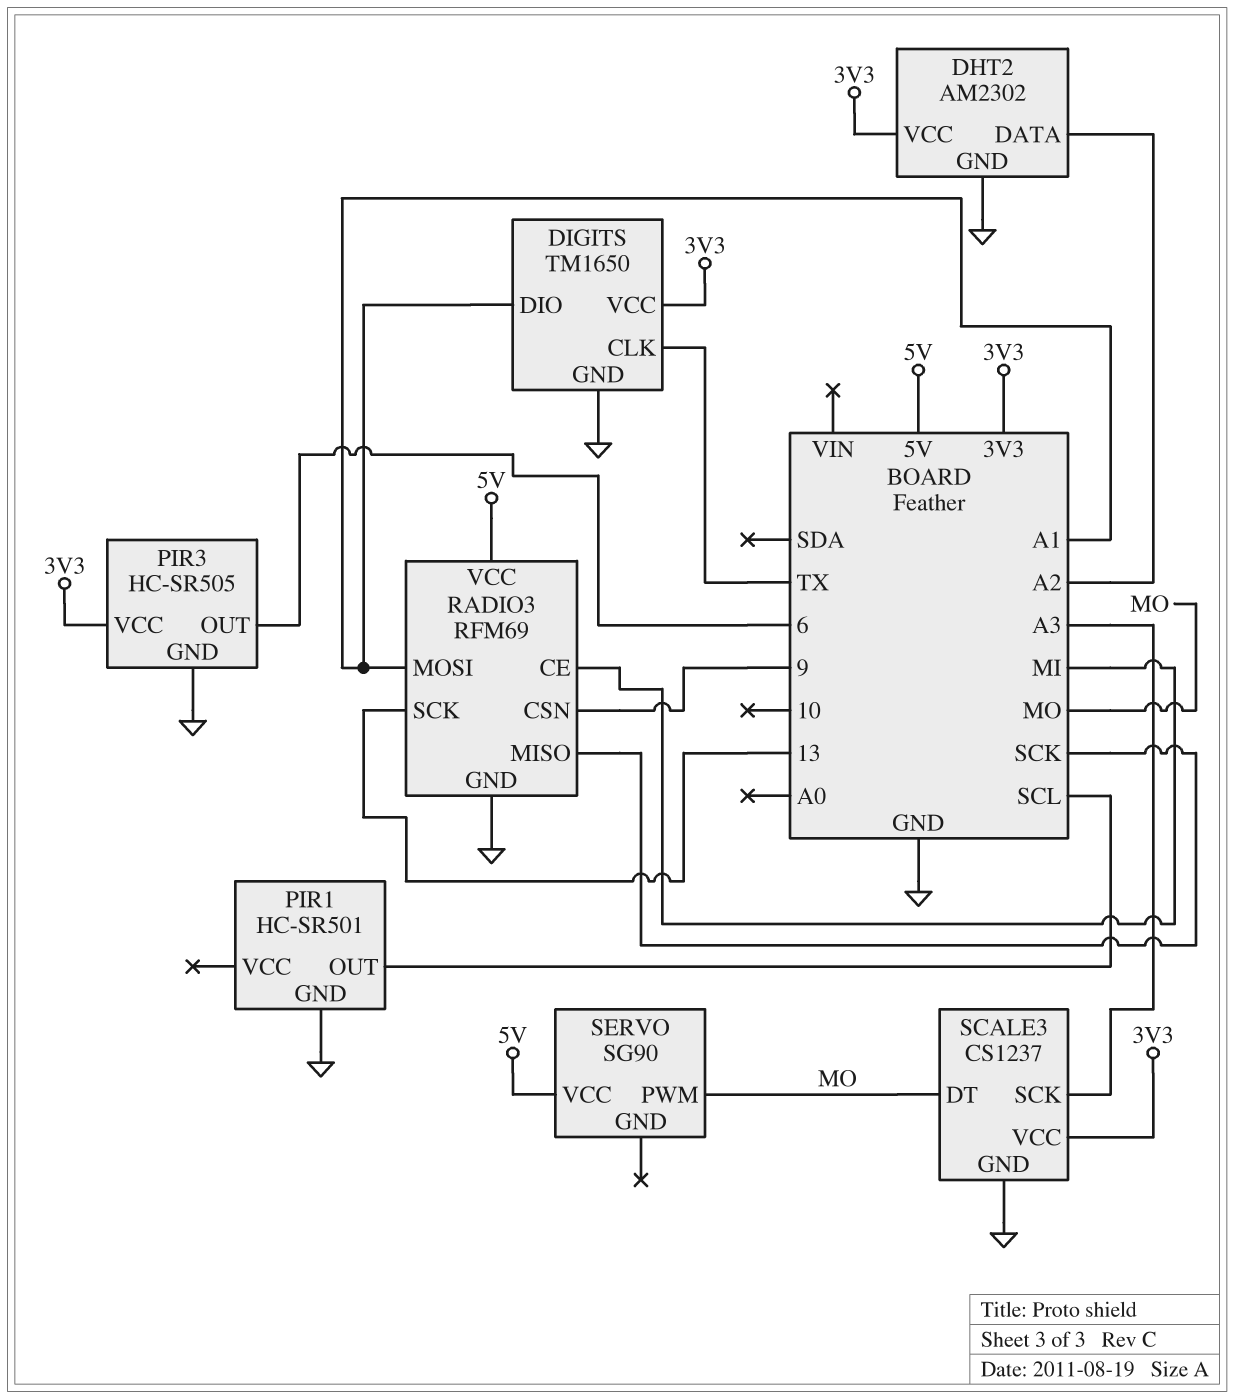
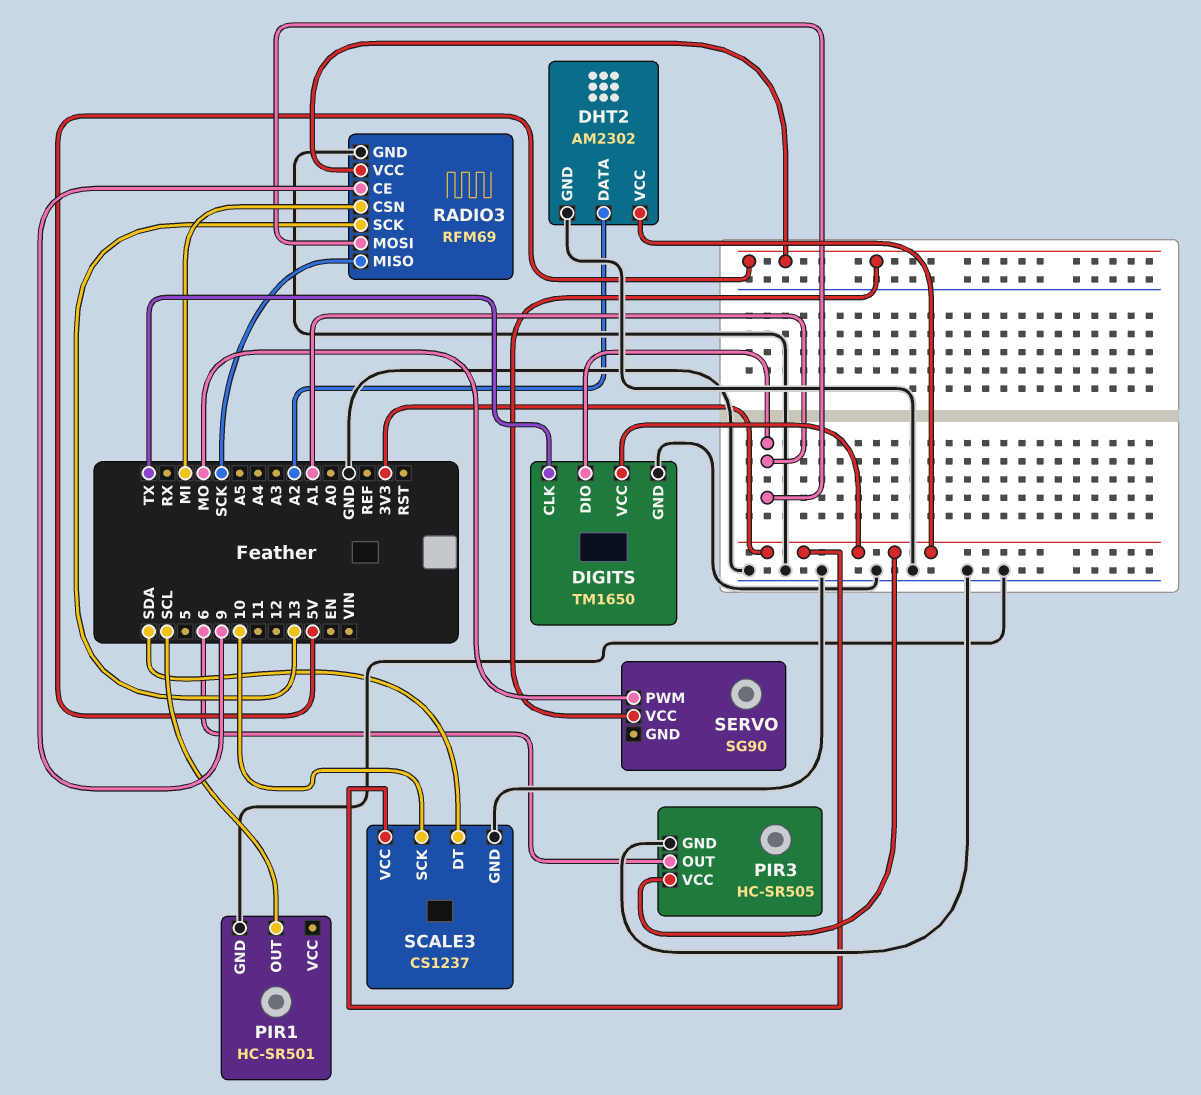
RADIO3 pin CE: MI -> 9
RADIO3 pin CSN: 9 -> MI
SCALE3 pin DT: MO -> SDA
SCALE3 pin SCK: A3 -> 10

